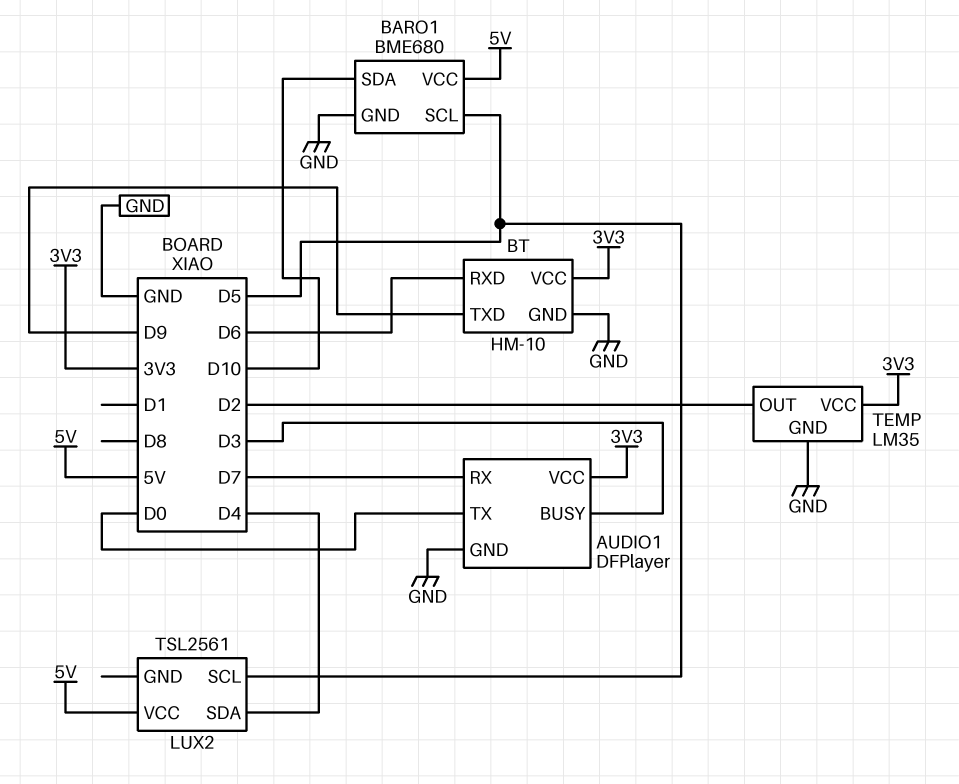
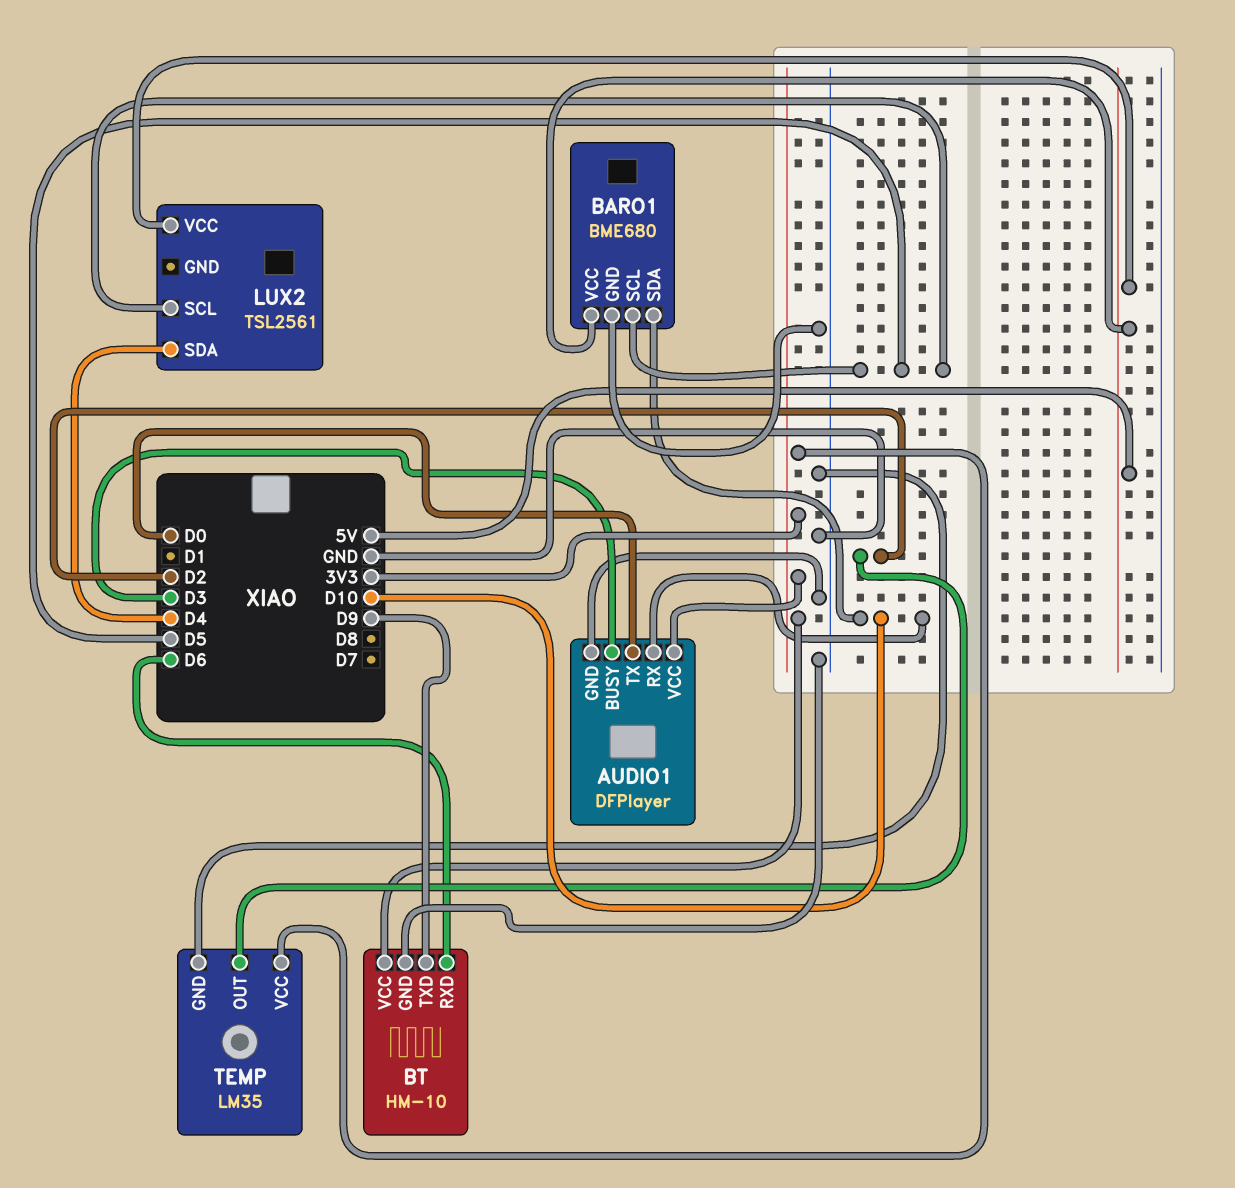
AUDIO1 pin RX: D7 -> D10

